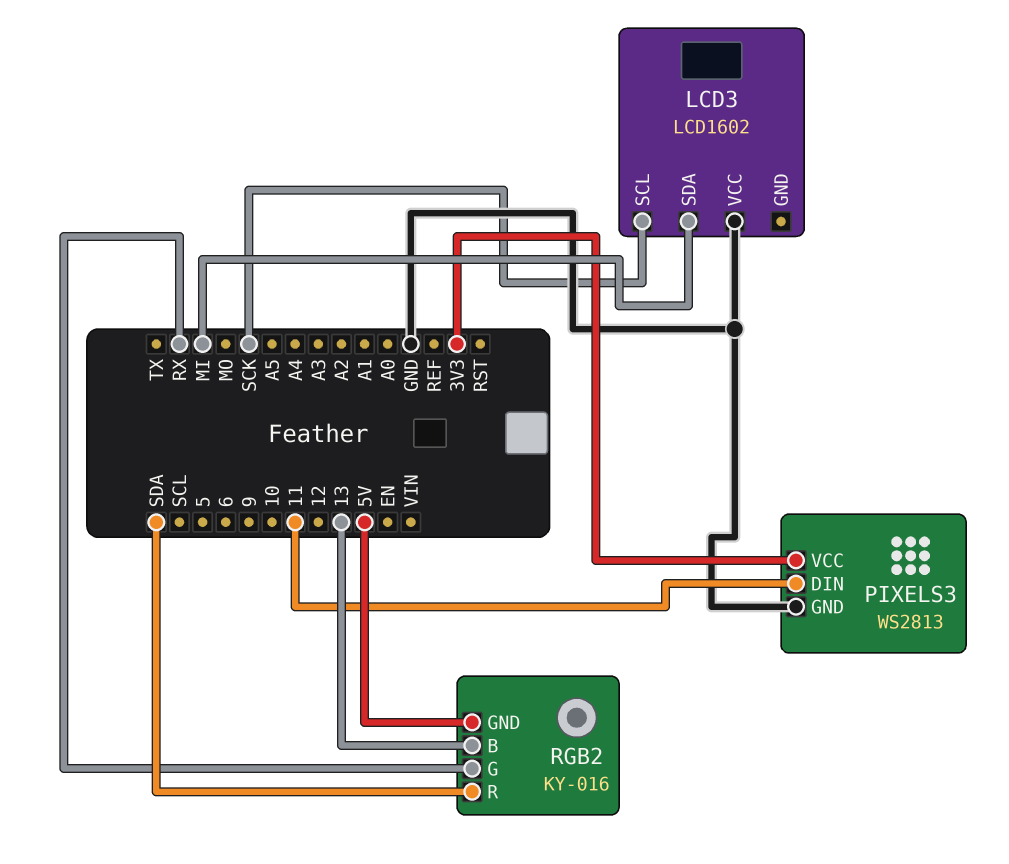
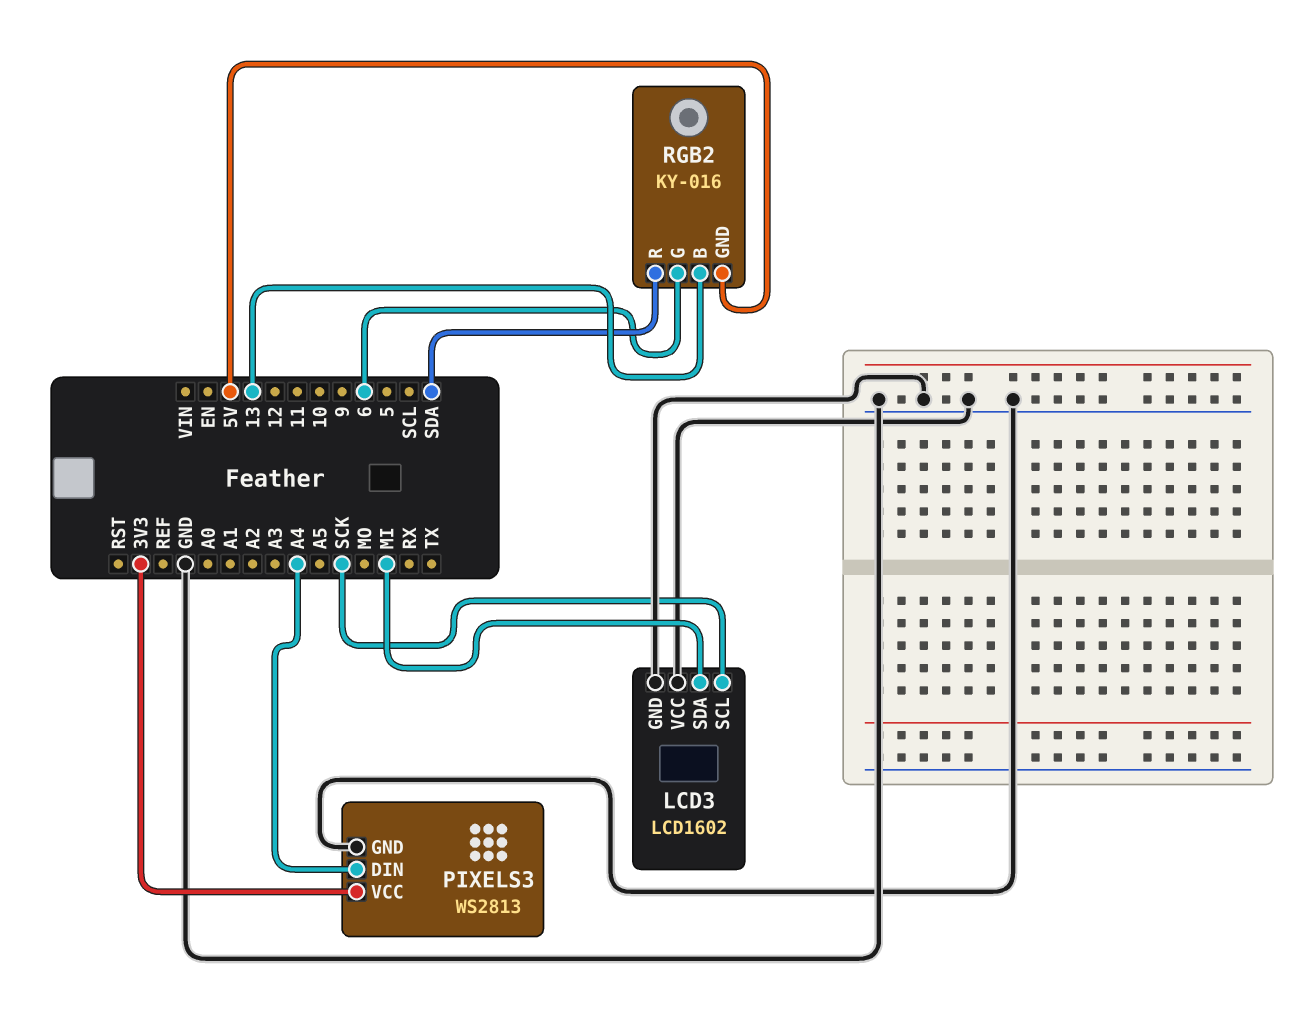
LCD3 pin GND: none -> GND
PIXELS3 pin DIN: 11 -> A4
RGB2 pin G: RX -> 6

